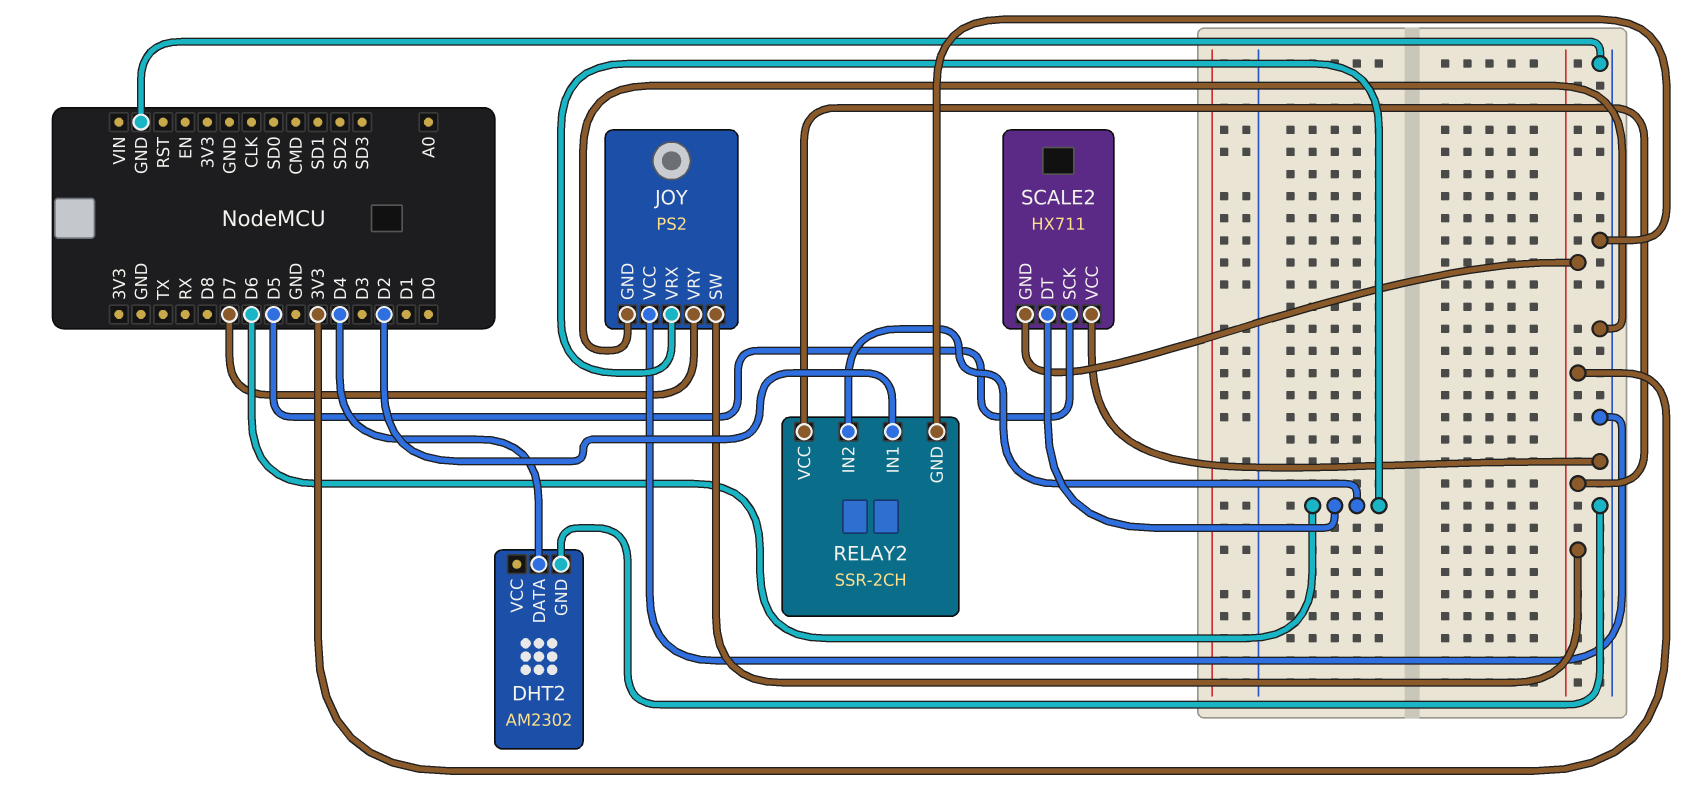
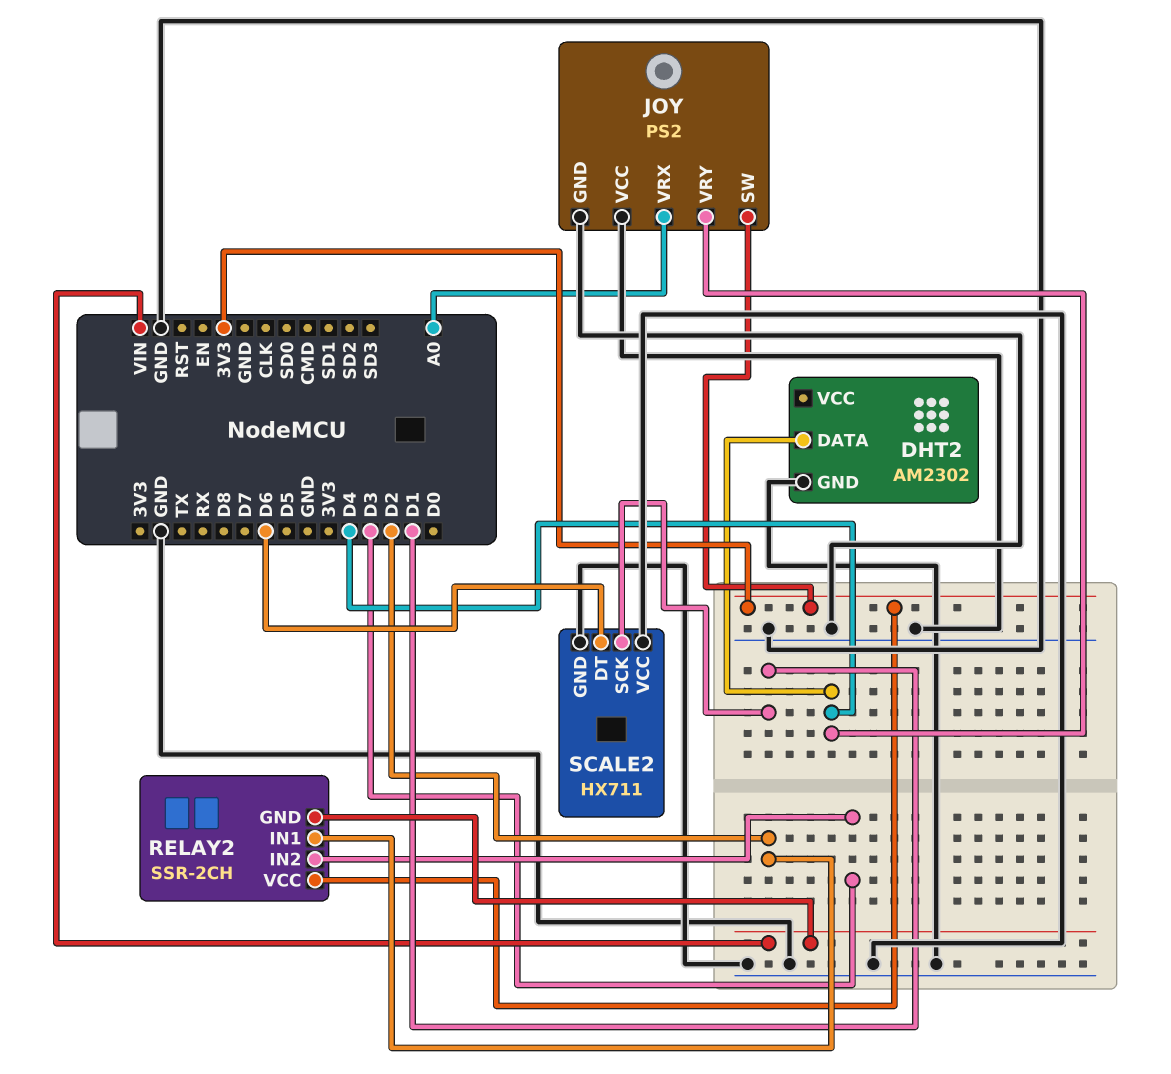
JOY pin VRX: D6 -> A0
JOY pin VRY: D7 -> D4
RELAY2 pin GND: GND -> VIN
RELAY2 pin IN2: D6 -> D3
SCALE2 pin GND: 3V3 -> GND
SCALE2 pin SCK: D5 -> D1

